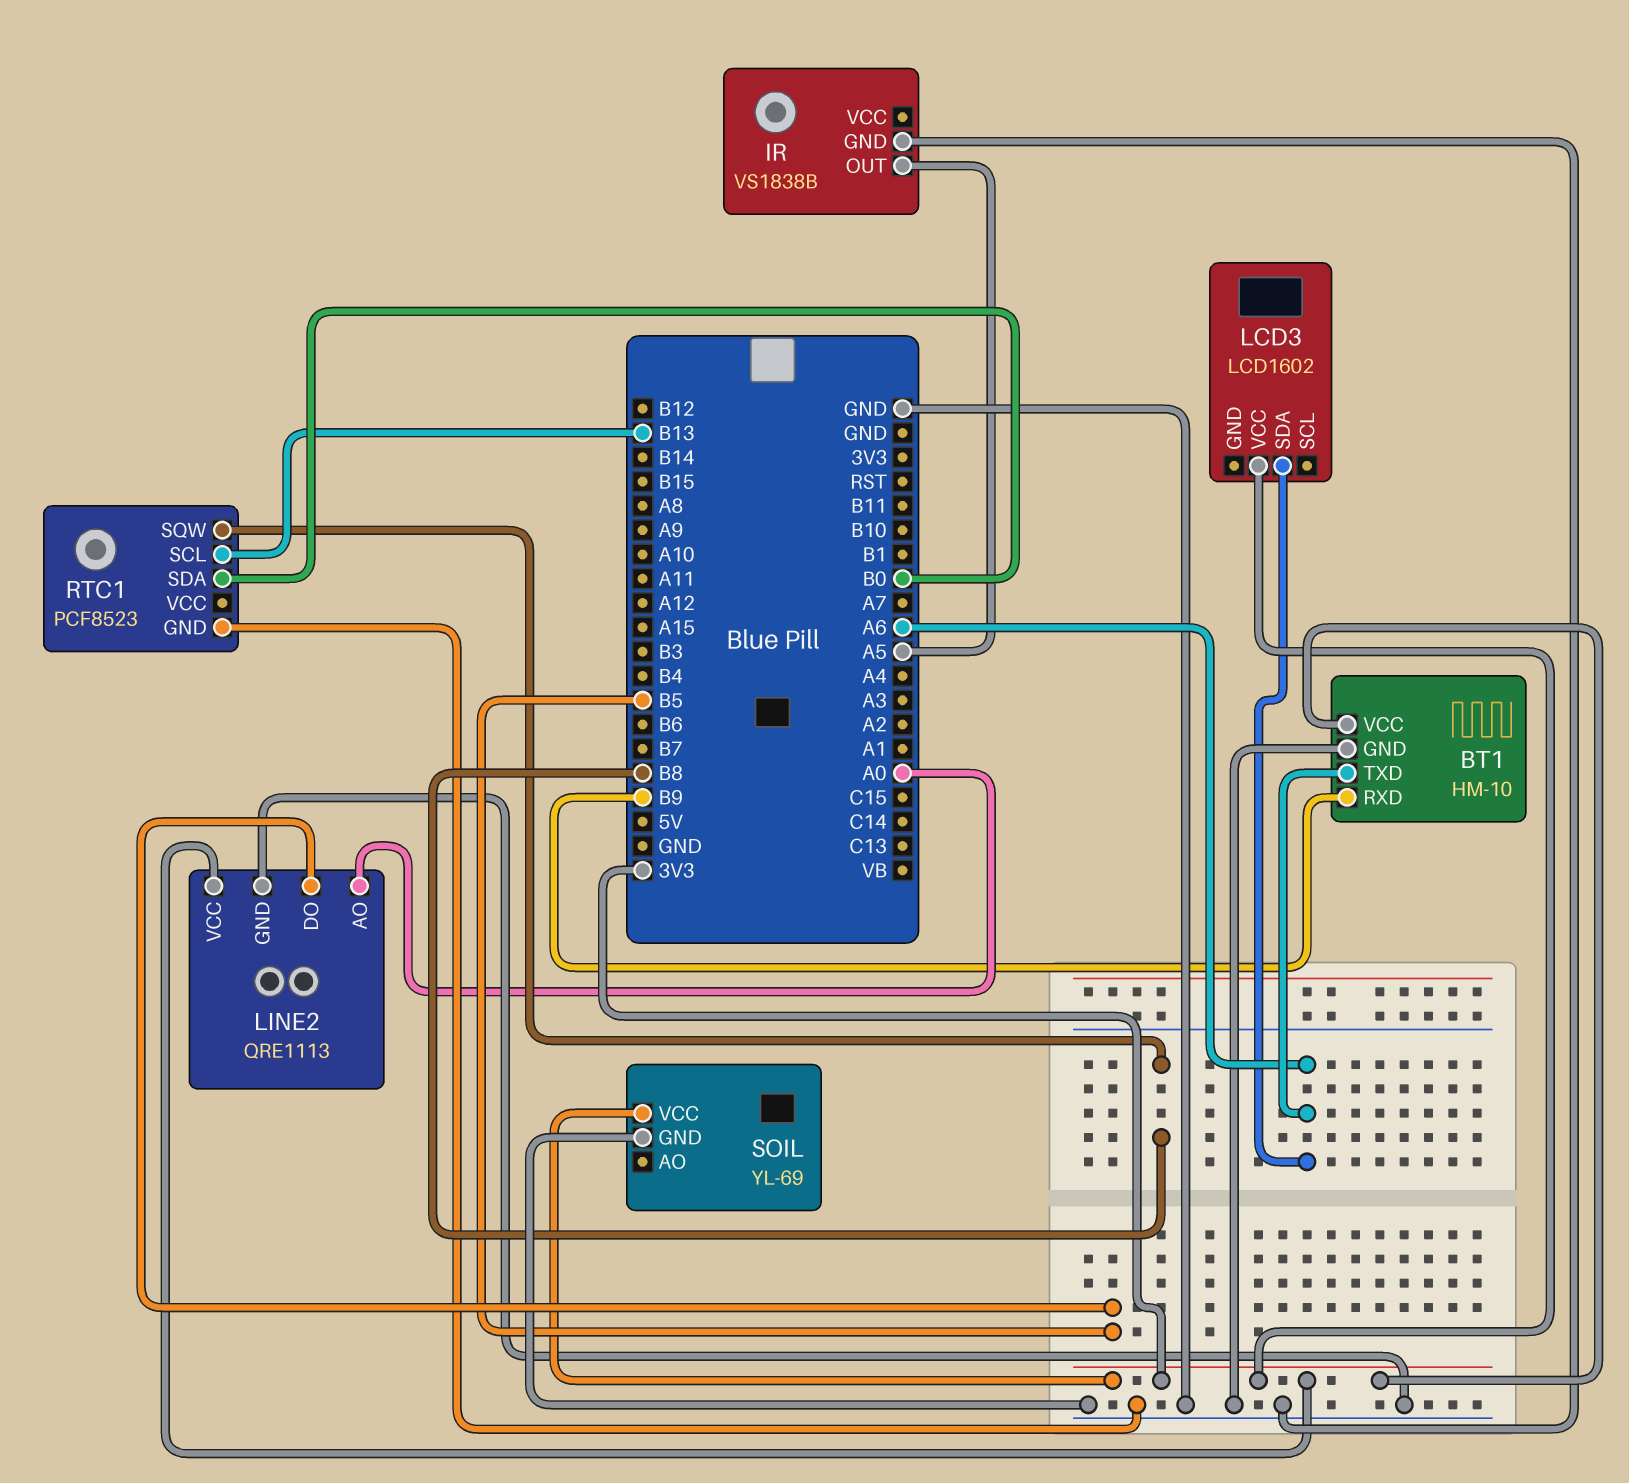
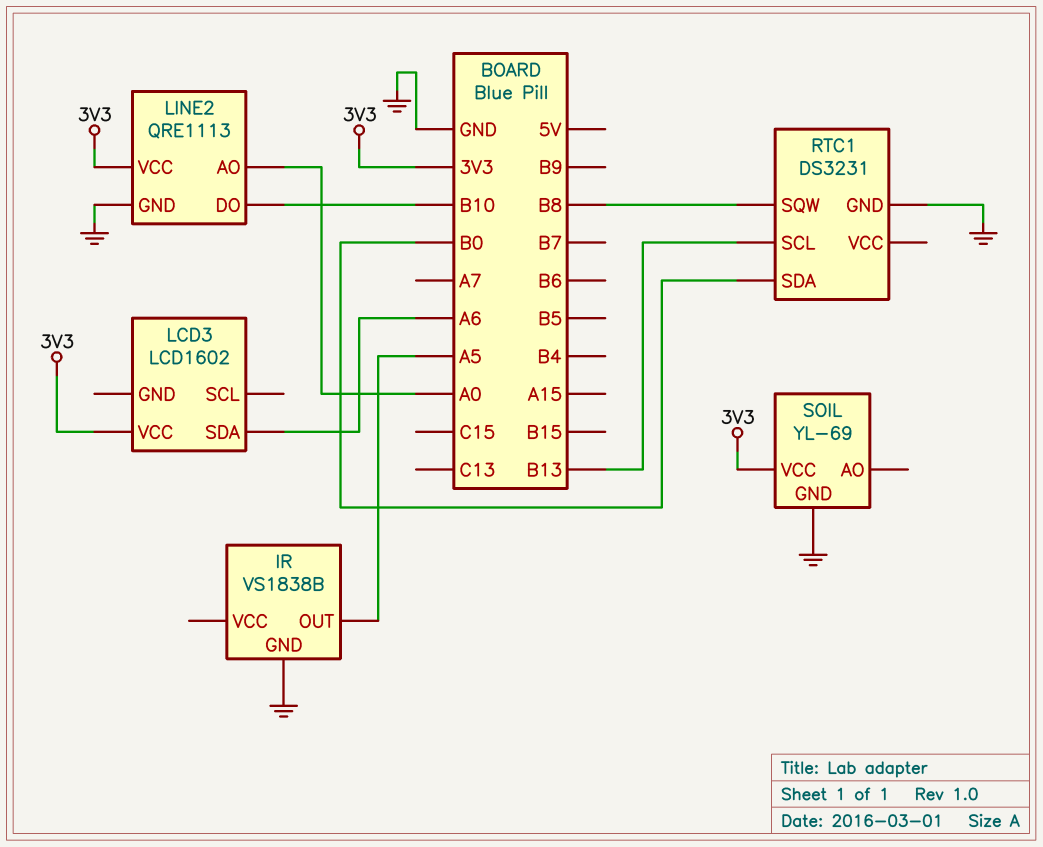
BT1: HM-10 -> none
BT1 pin GND: GND -> none
BT1 pin RXD: B9 -> none
BT1 pin TXD: A6 -> none
BT1 pin VCC: 3V3 -> none
LINE2 pin DO: B5 -> B10
RTC1: PCF8523 -> DS3231

